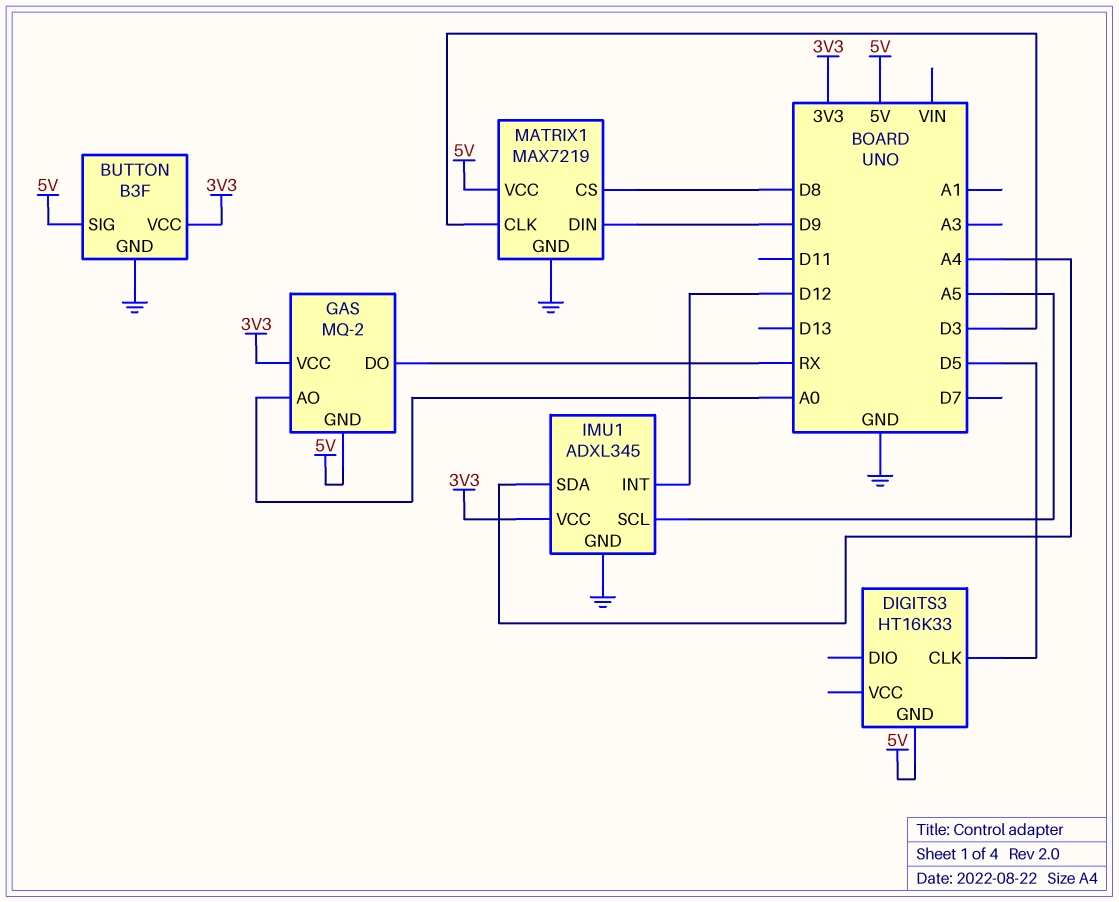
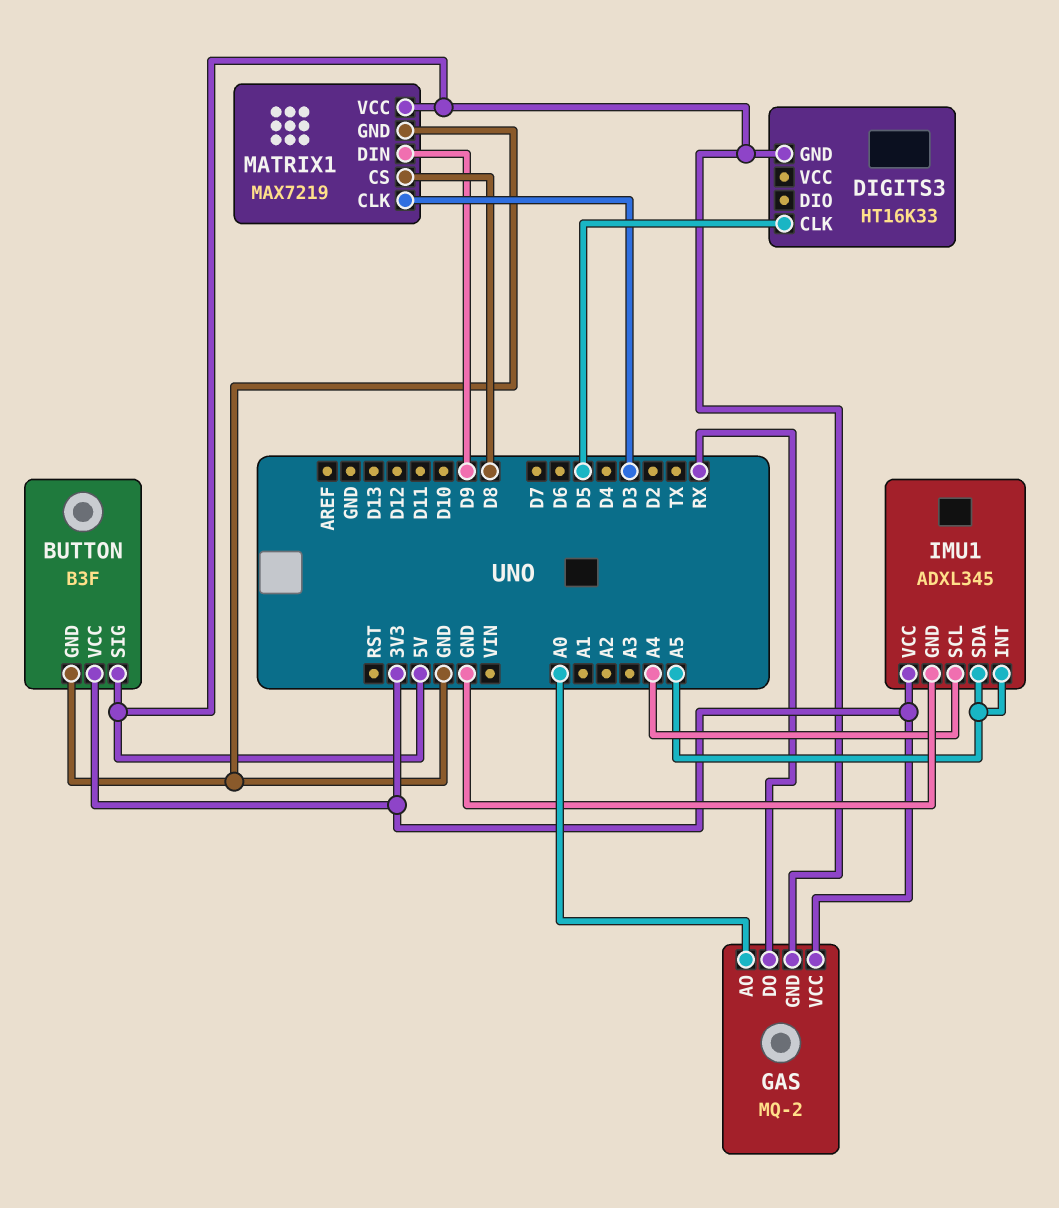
IMU1 pin INT: D12 -> A5
IMU1 pin SCL: A5 -> A4
IMU1 pin SDA: A4 -> A5

